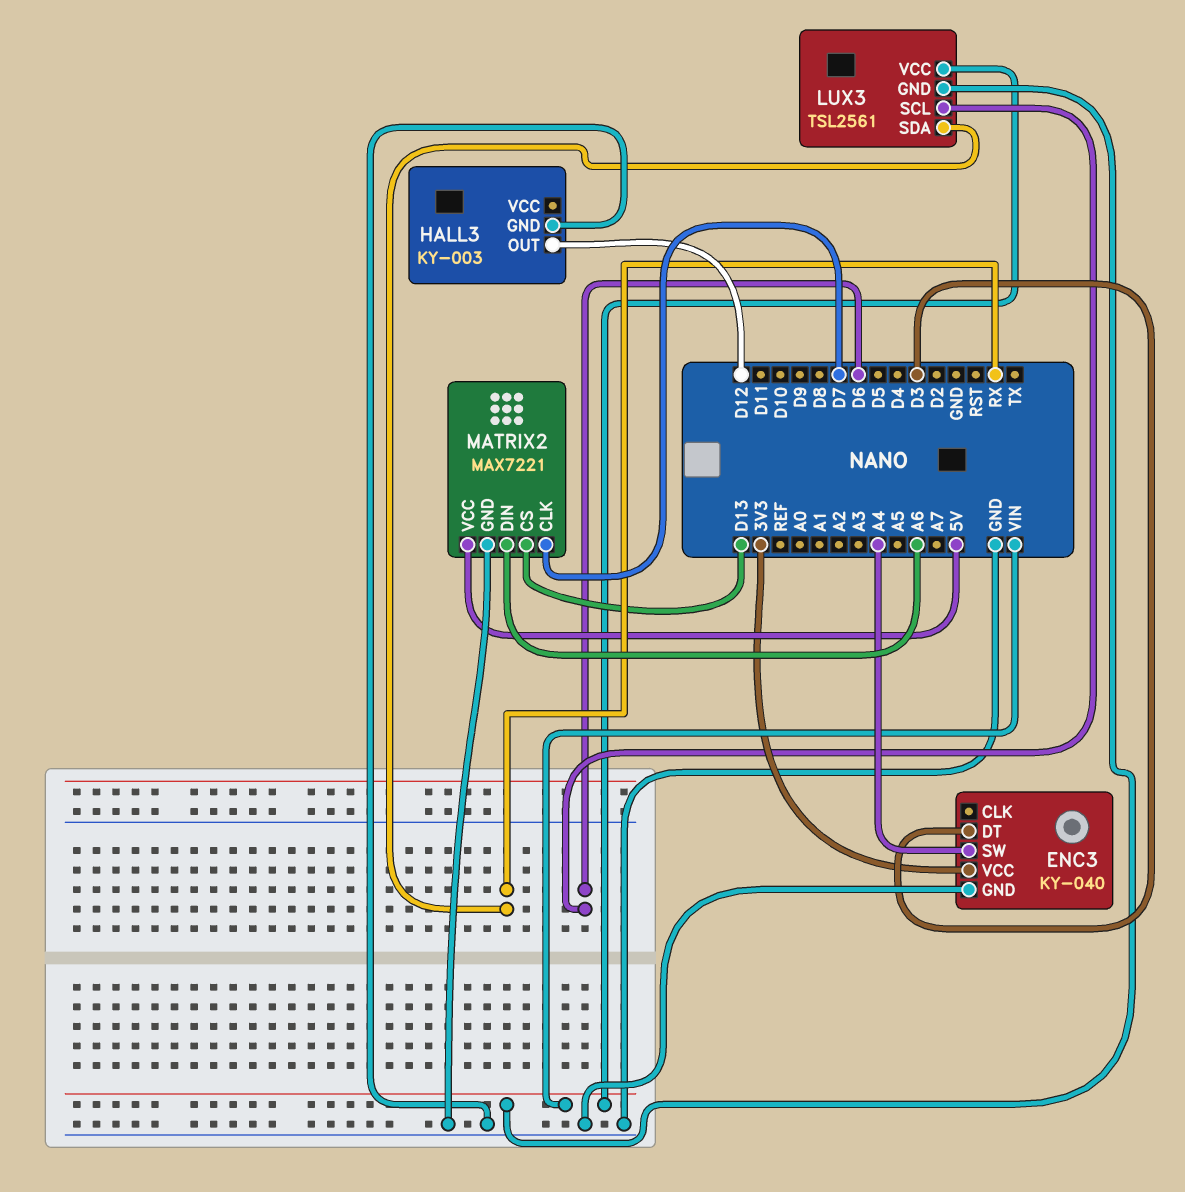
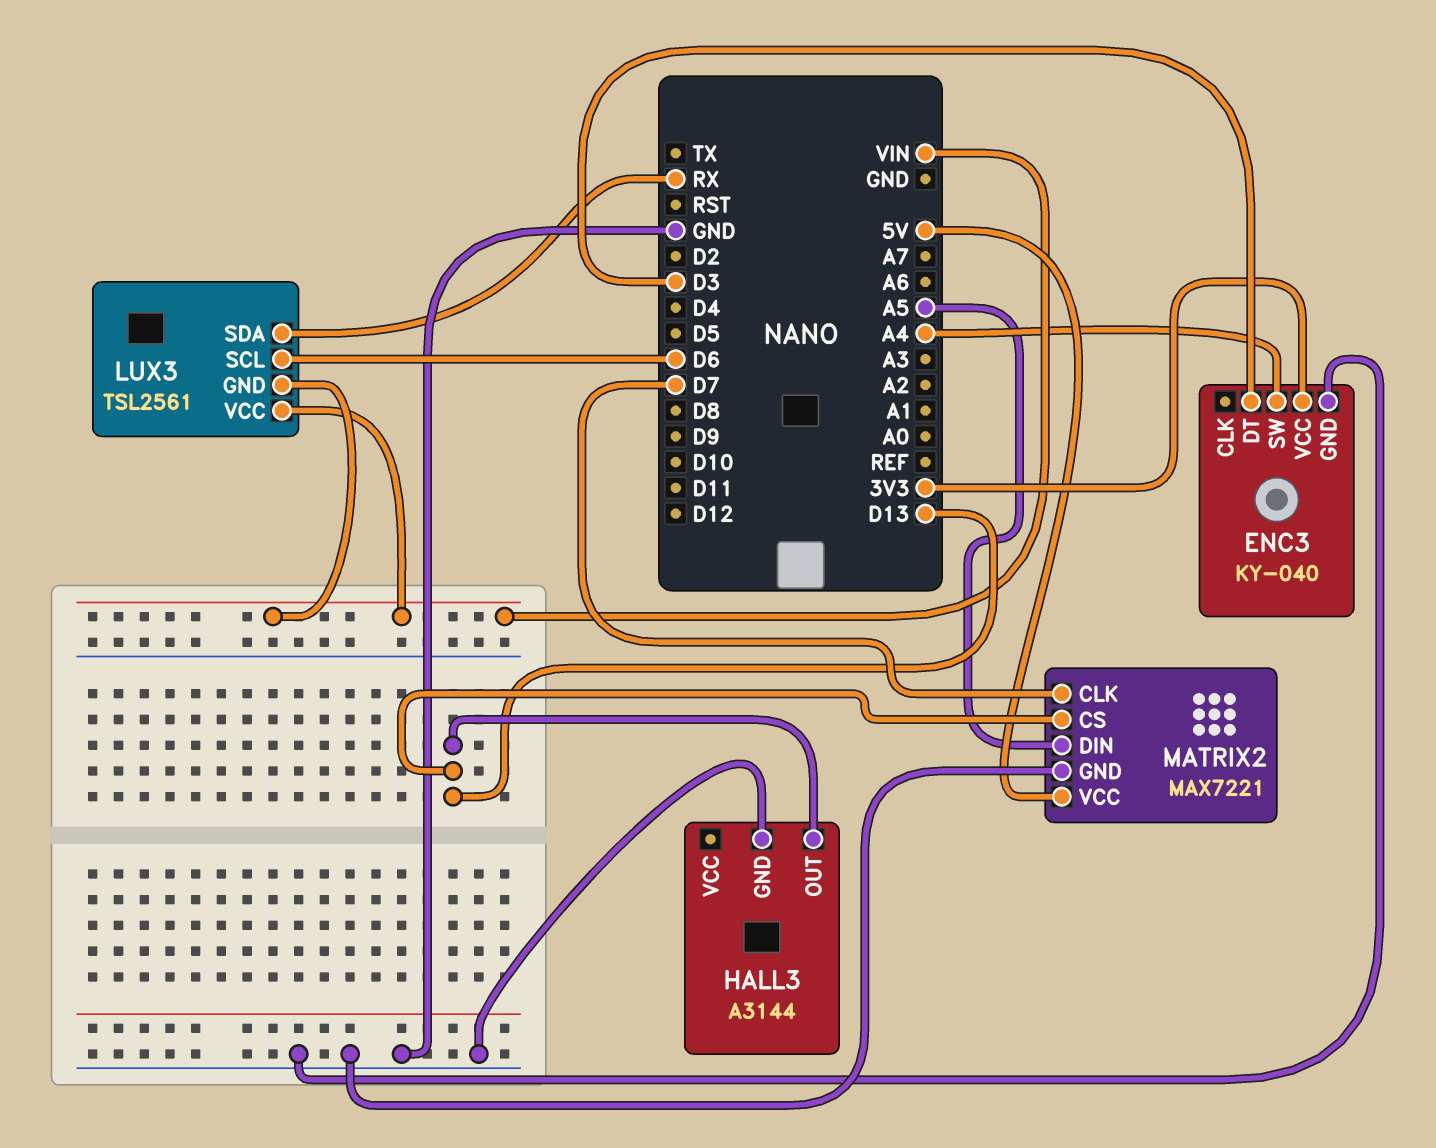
HALL3: KY-003 -> A3144
HALL3 pin OUT: D12 -> D13
MATRIX2 pin DIN: A6 -> A5

